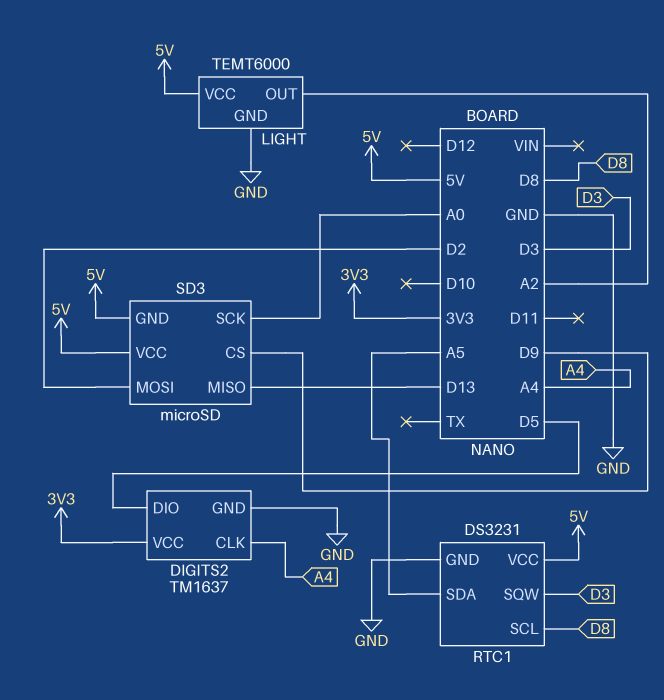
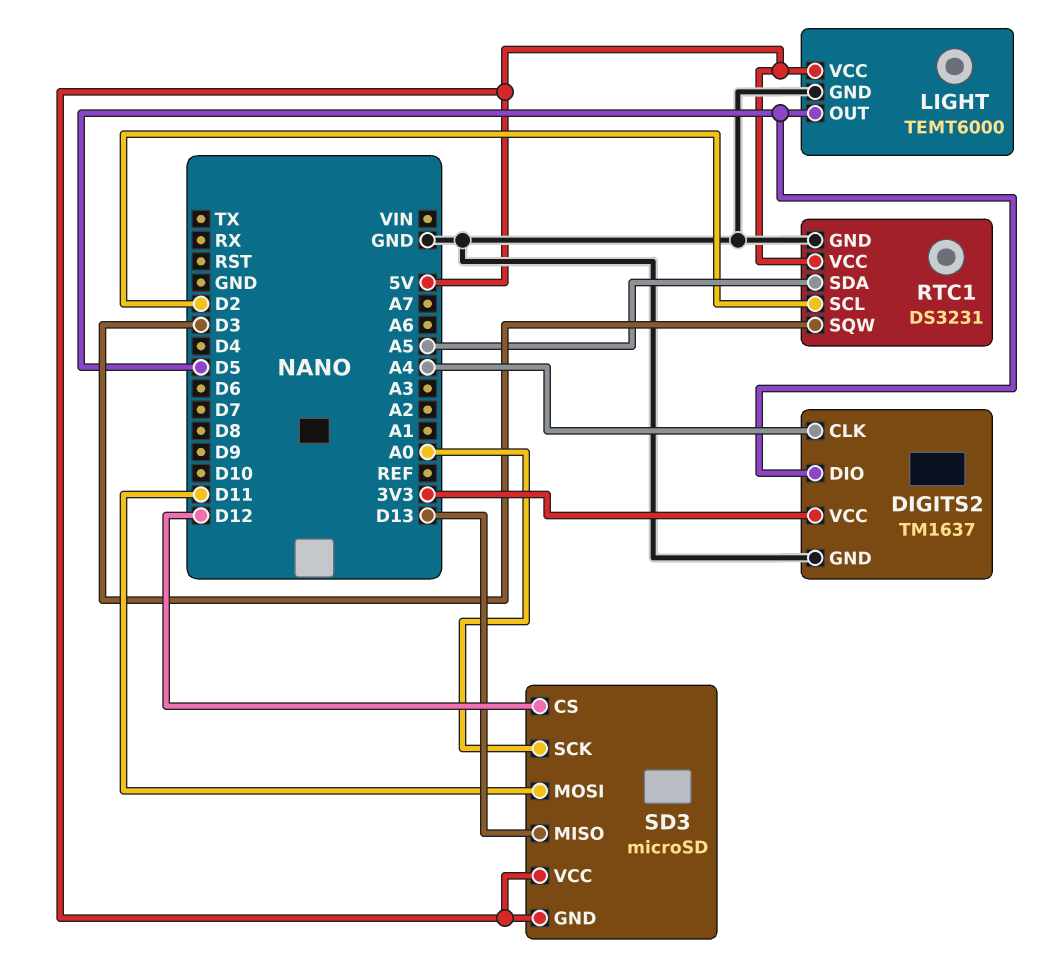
LIGHT pin OUT: A2 -> D5
RTC1 pin SCL: D8 -> D2
SD3 pin CS: D9 -> D12
SD3 pin MOSI: D2 -> D11

